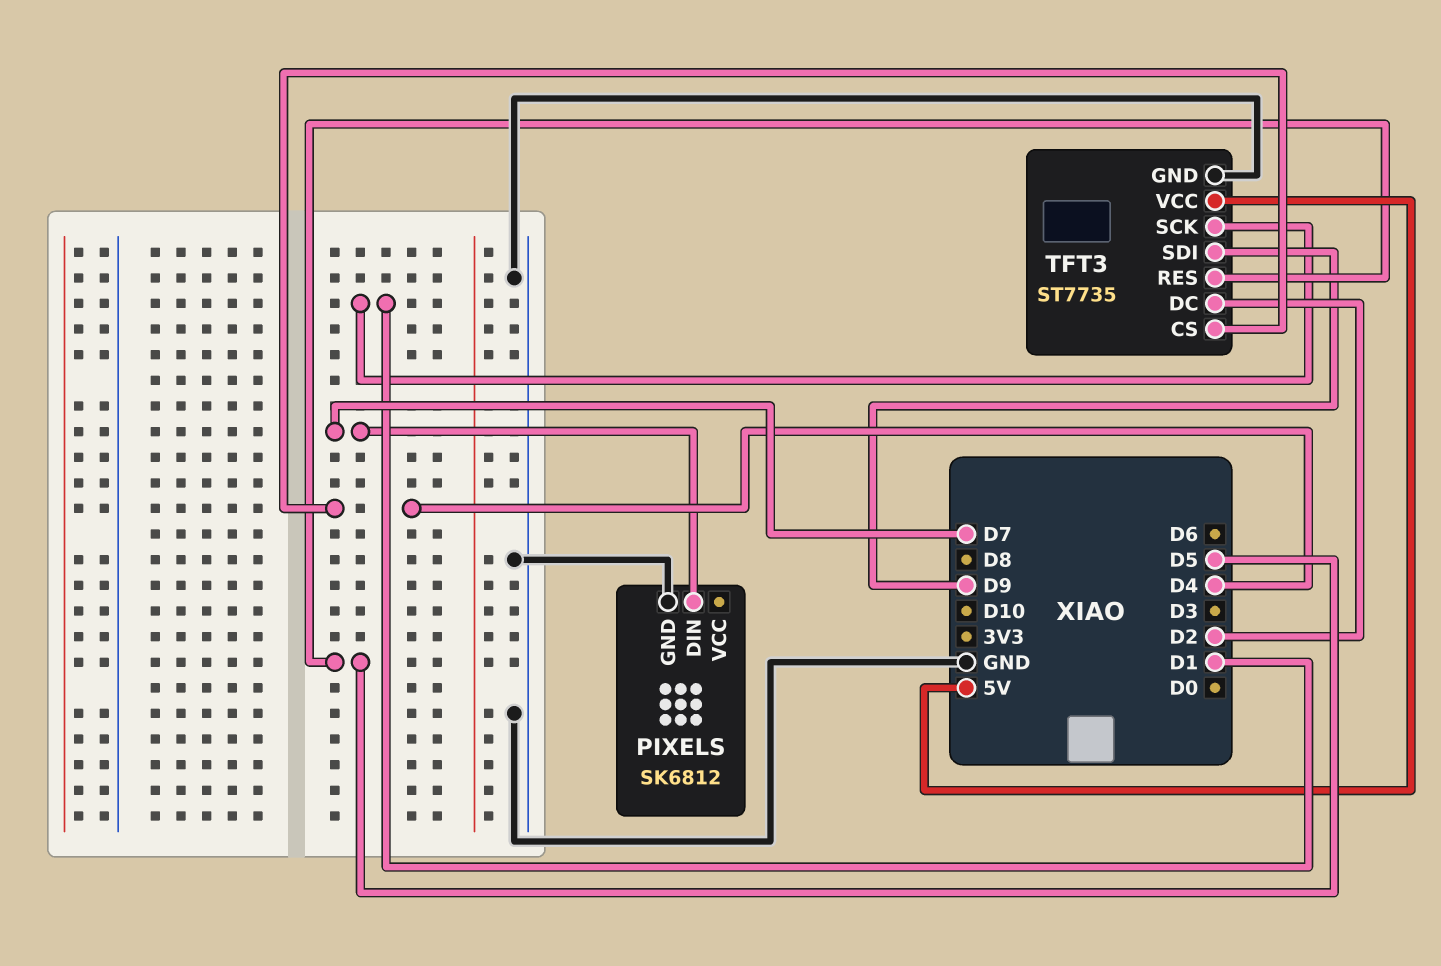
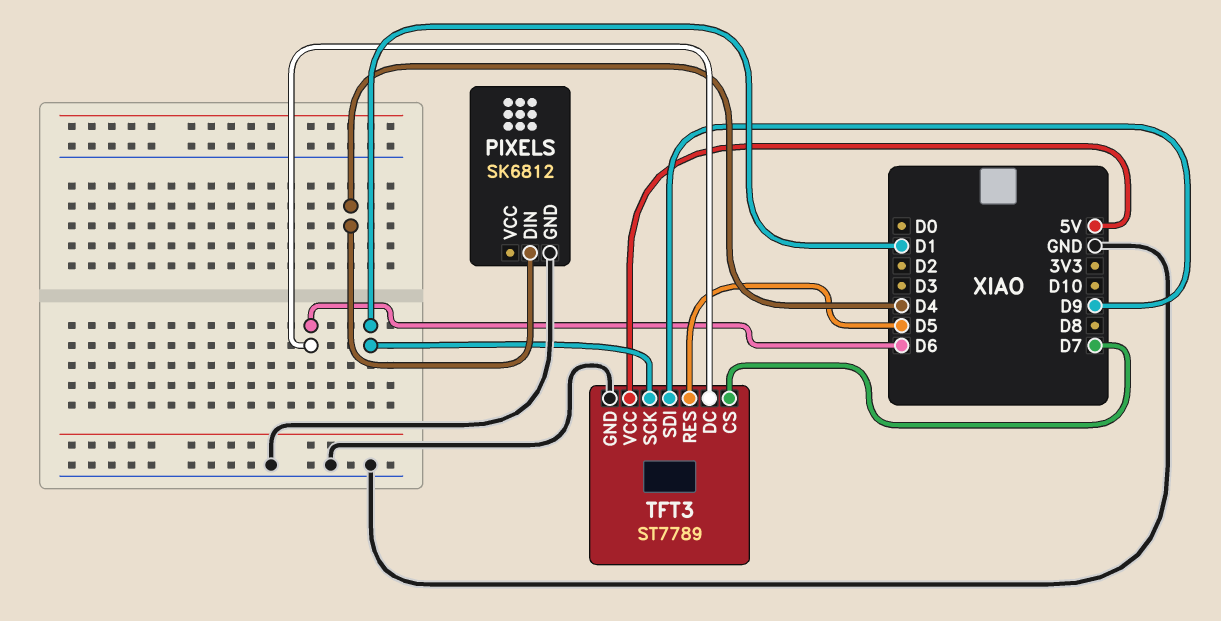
PIXELS pin DIN: D7 -> D4
TFT3: ST7735 -> ST7789
TFT3 pin CS: D4 -> D7
TFT3 pin DC: D2 -> D6

